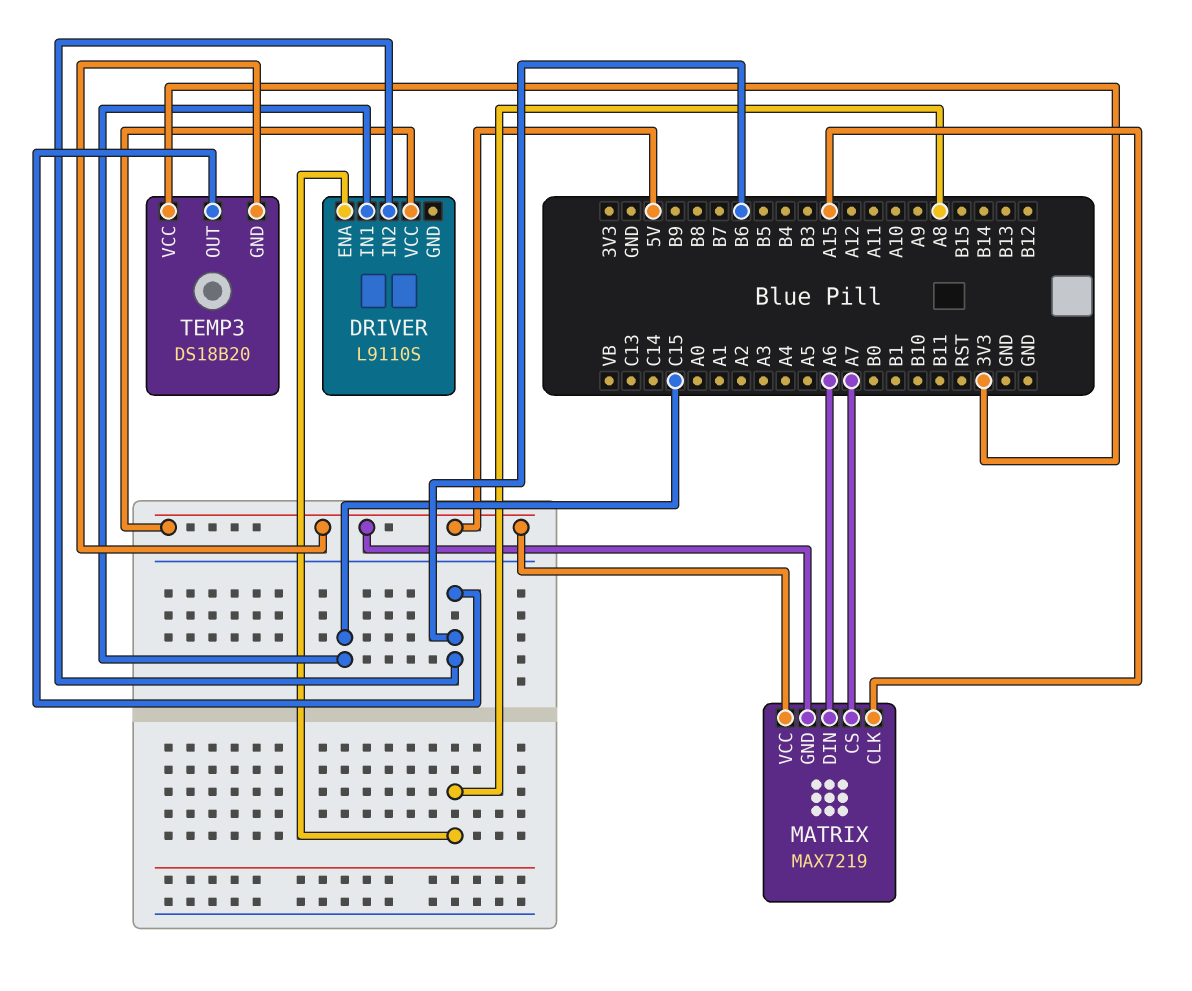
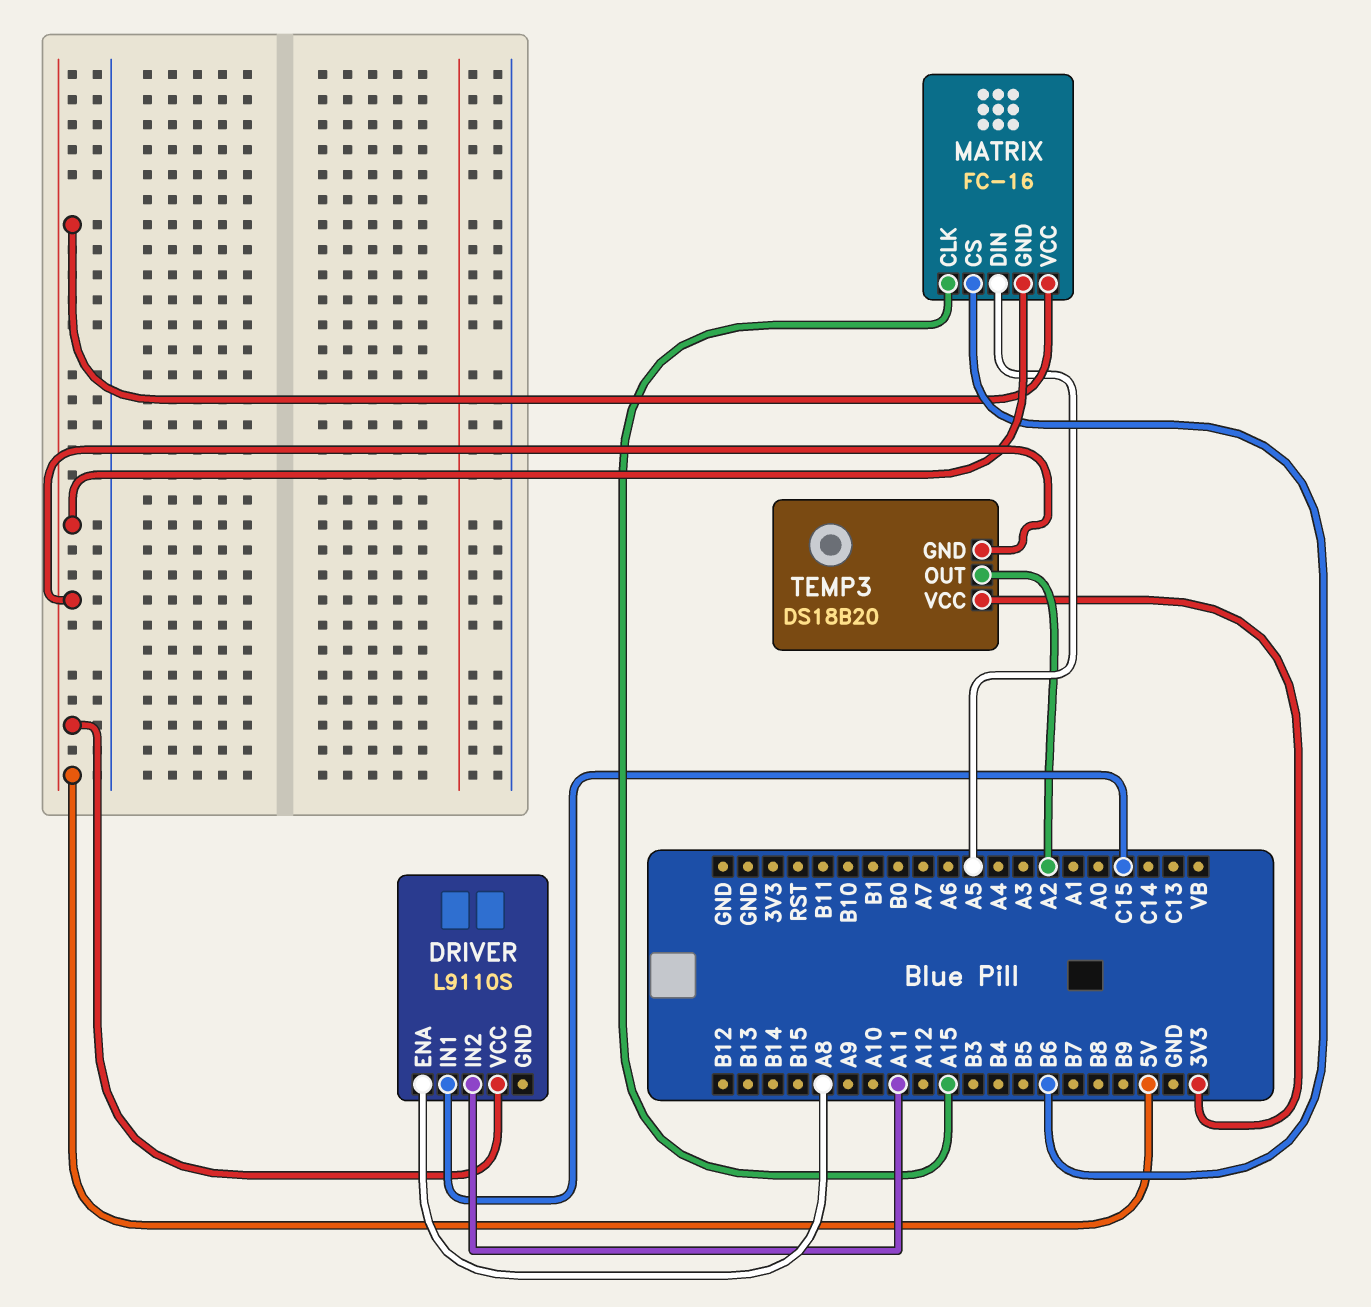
DRIVER pin IN2: B6 -> A11
MATRIX: MAX7219 -> FC-16
MATRIX pin CS: A7 -> B6
MATRIX pin DIN: A6 -> A5
TEMP3 pin OUT: B6 -> A2

